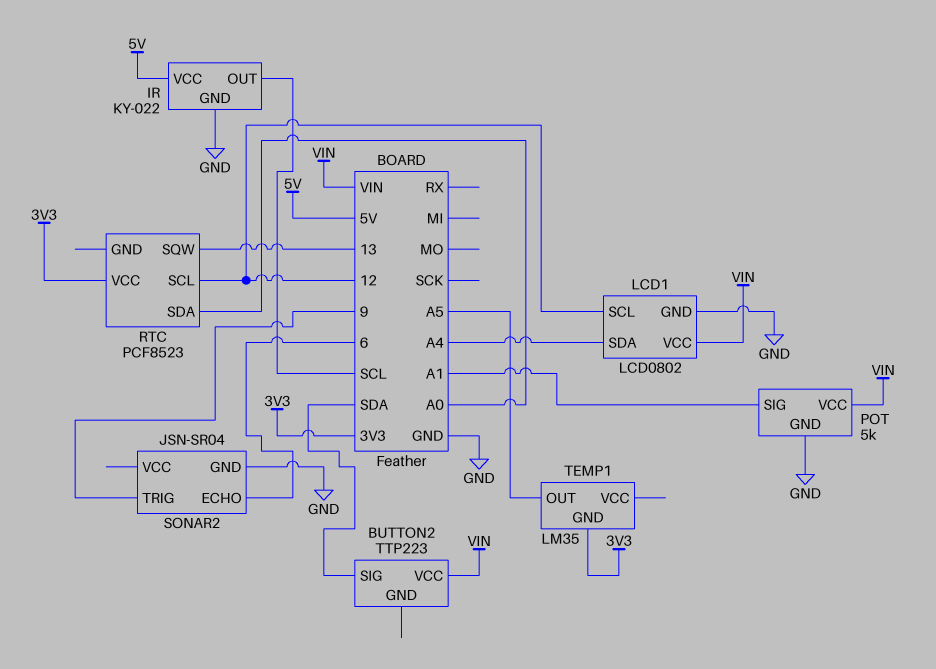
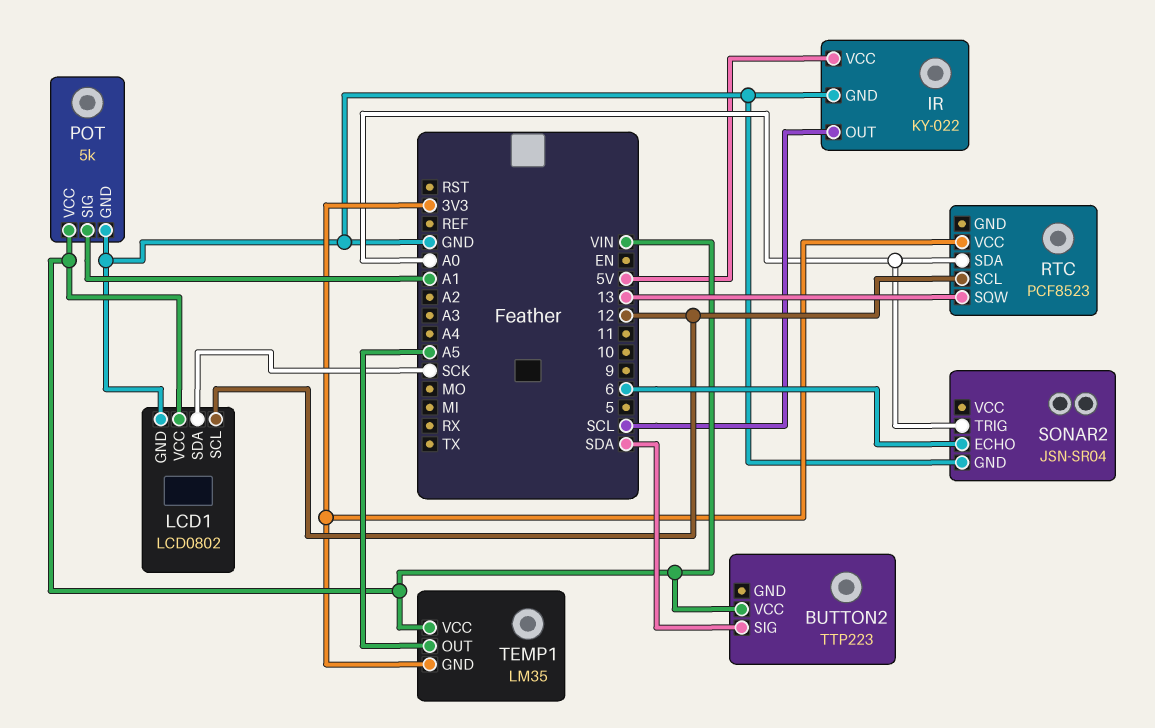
LCD1 pin SDA: A4 -> SCK
SONAR2 pin TRIG: 9 -> A0
TEMP1 pin VCC: none -> VIN

